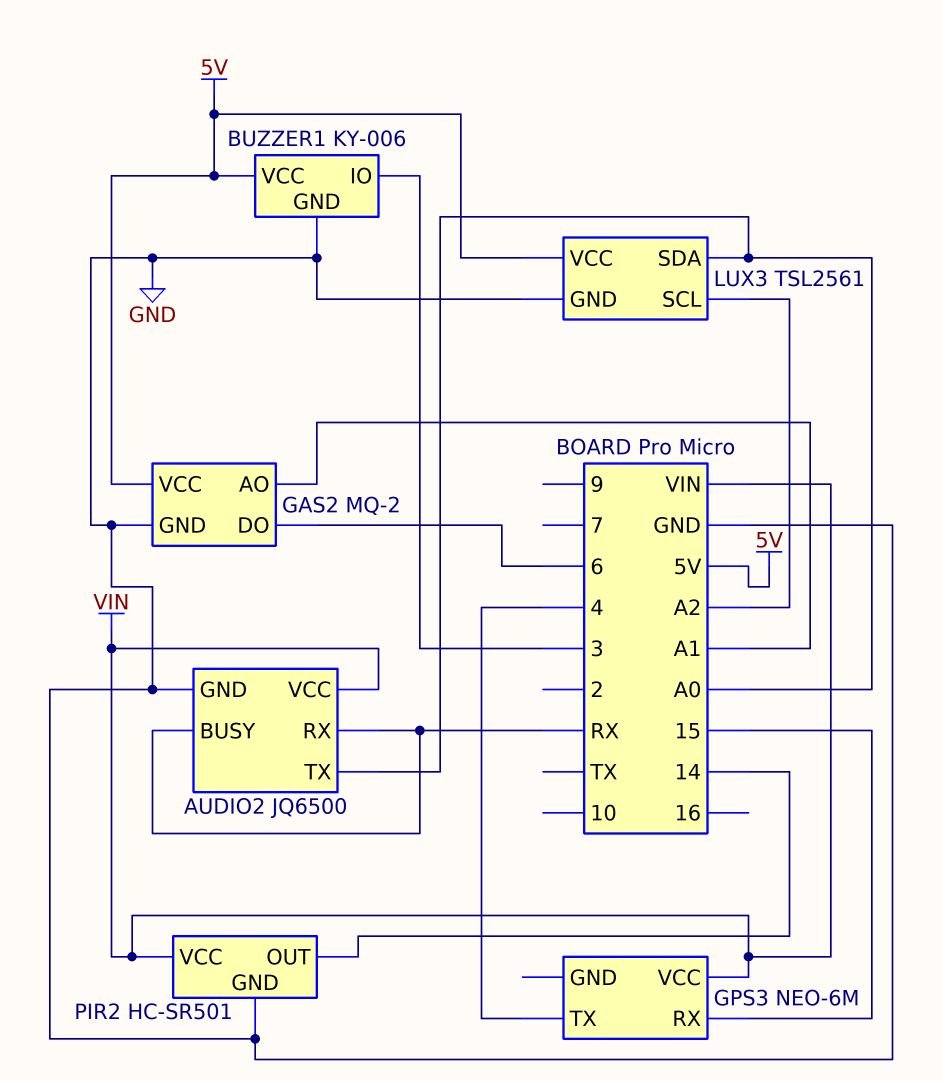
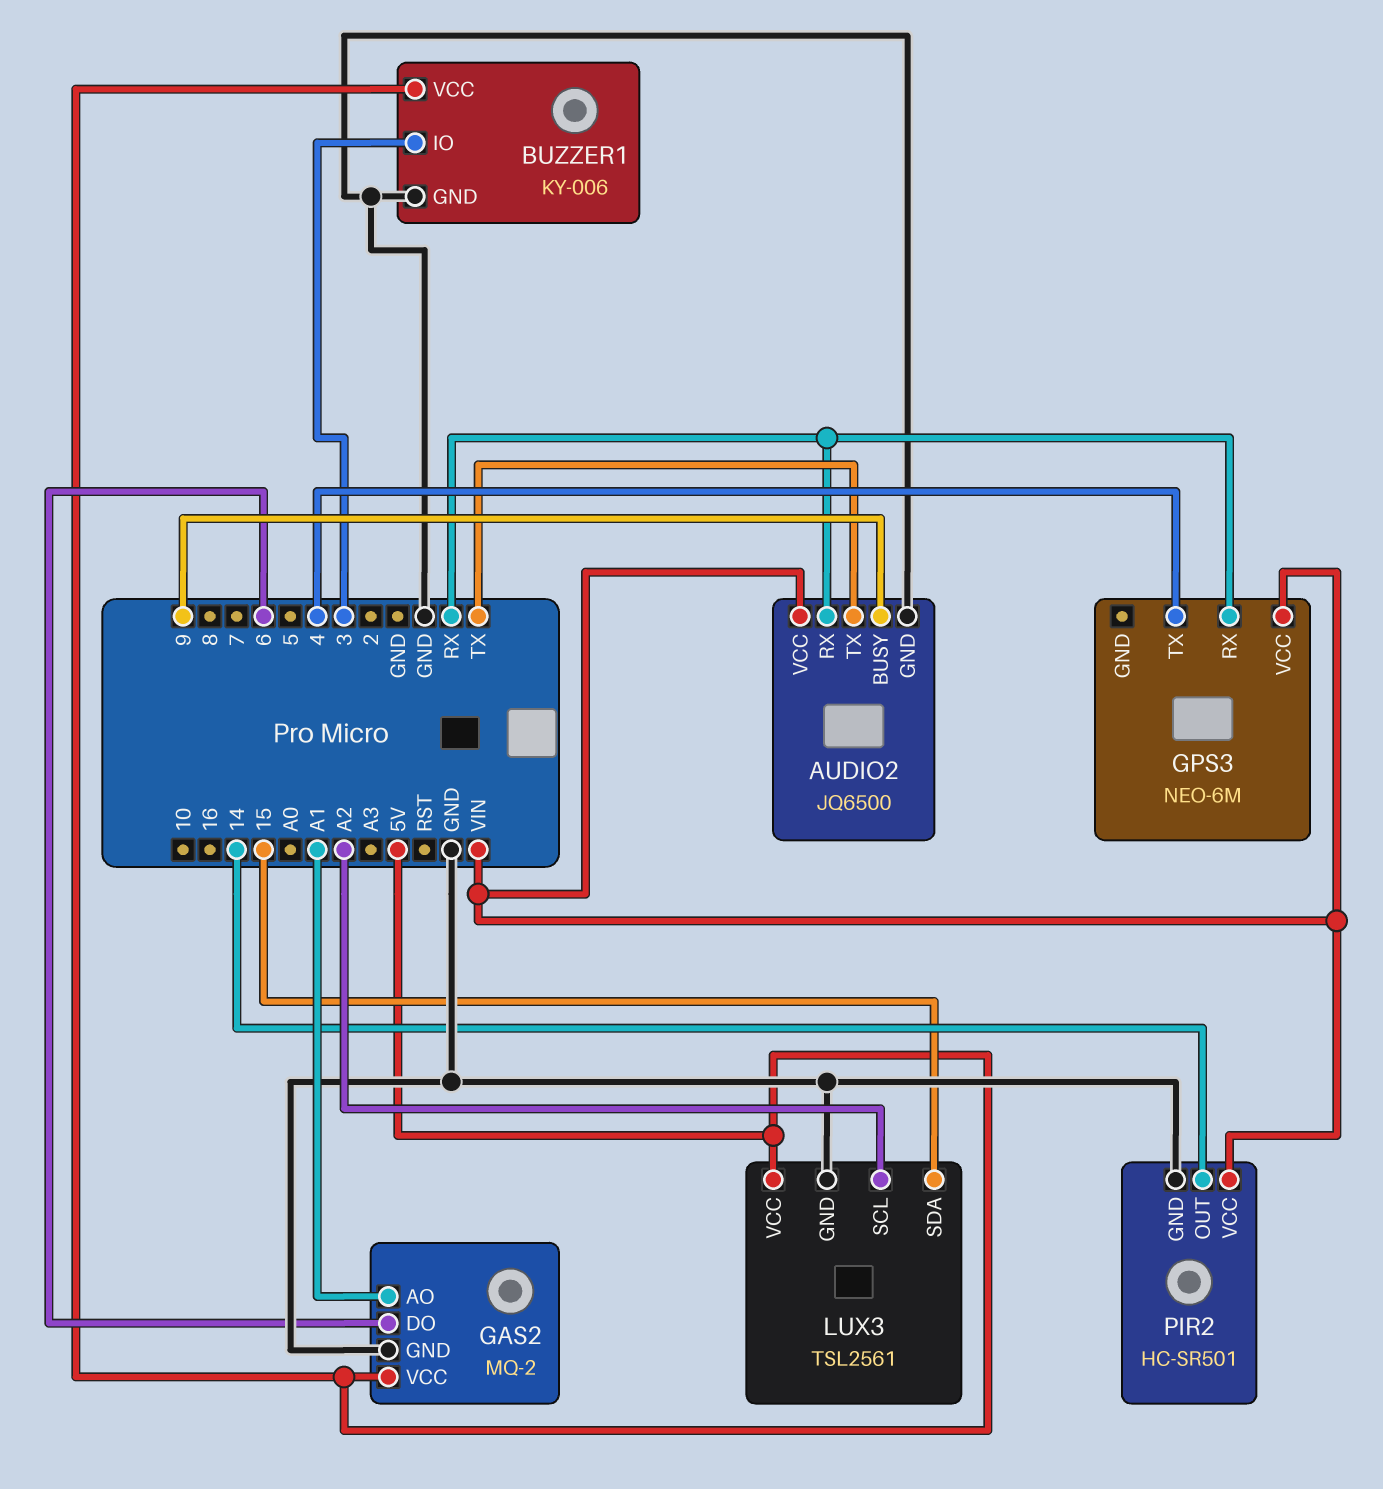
AUDIO2 pin BUSY: RX -> 9
AUDIO2 pin TX: A0 -> TX
GPS3 pin RX: 15 -> RX
LUX3 pin SDA: A0 -> 15

